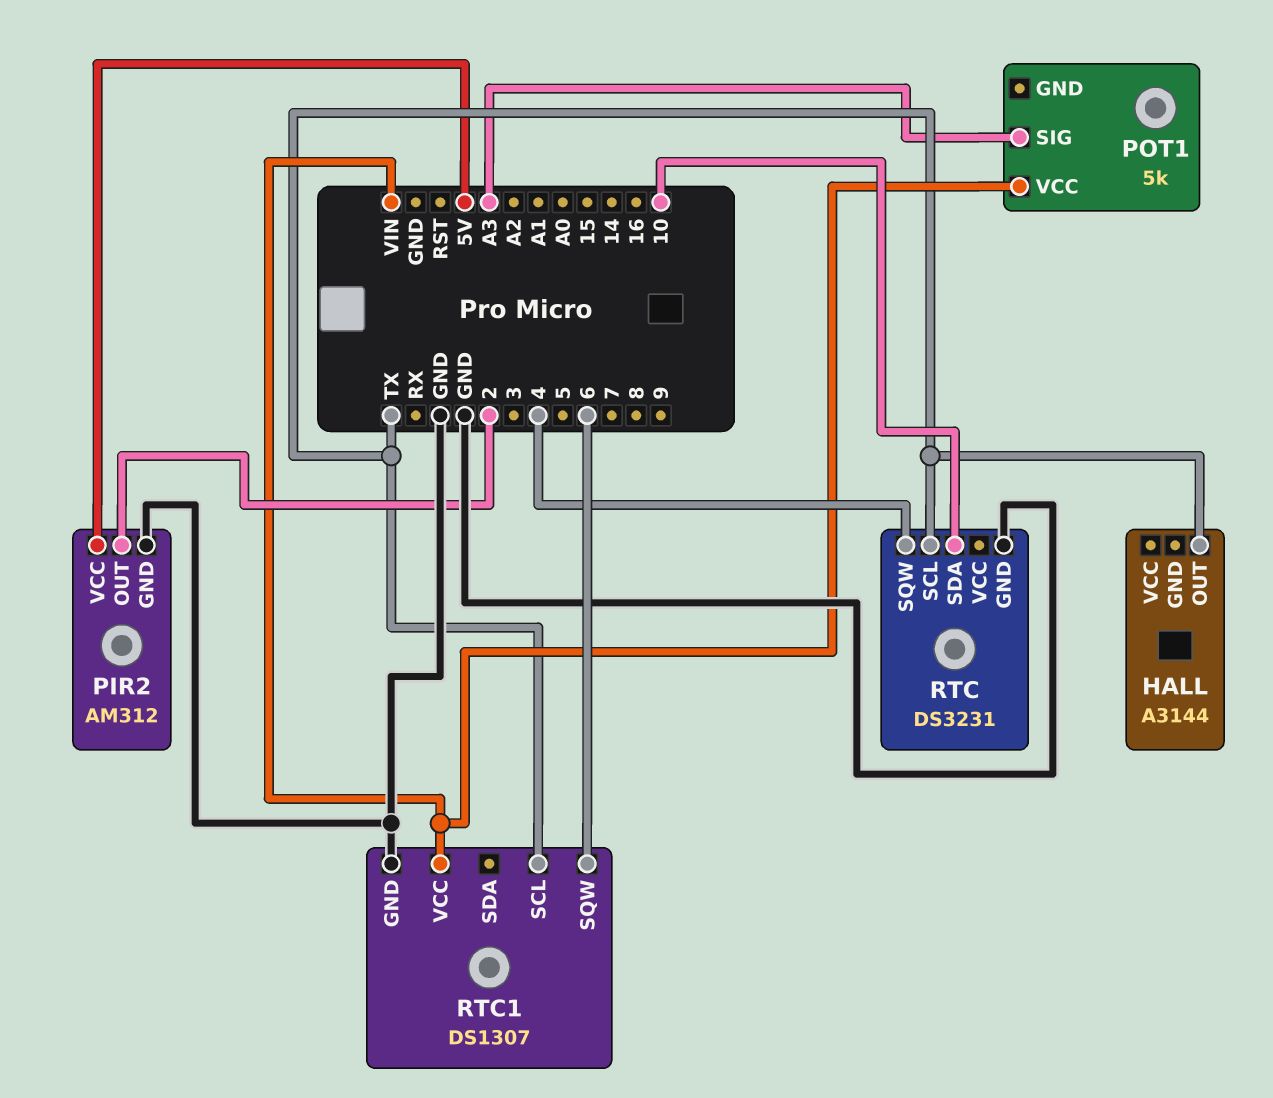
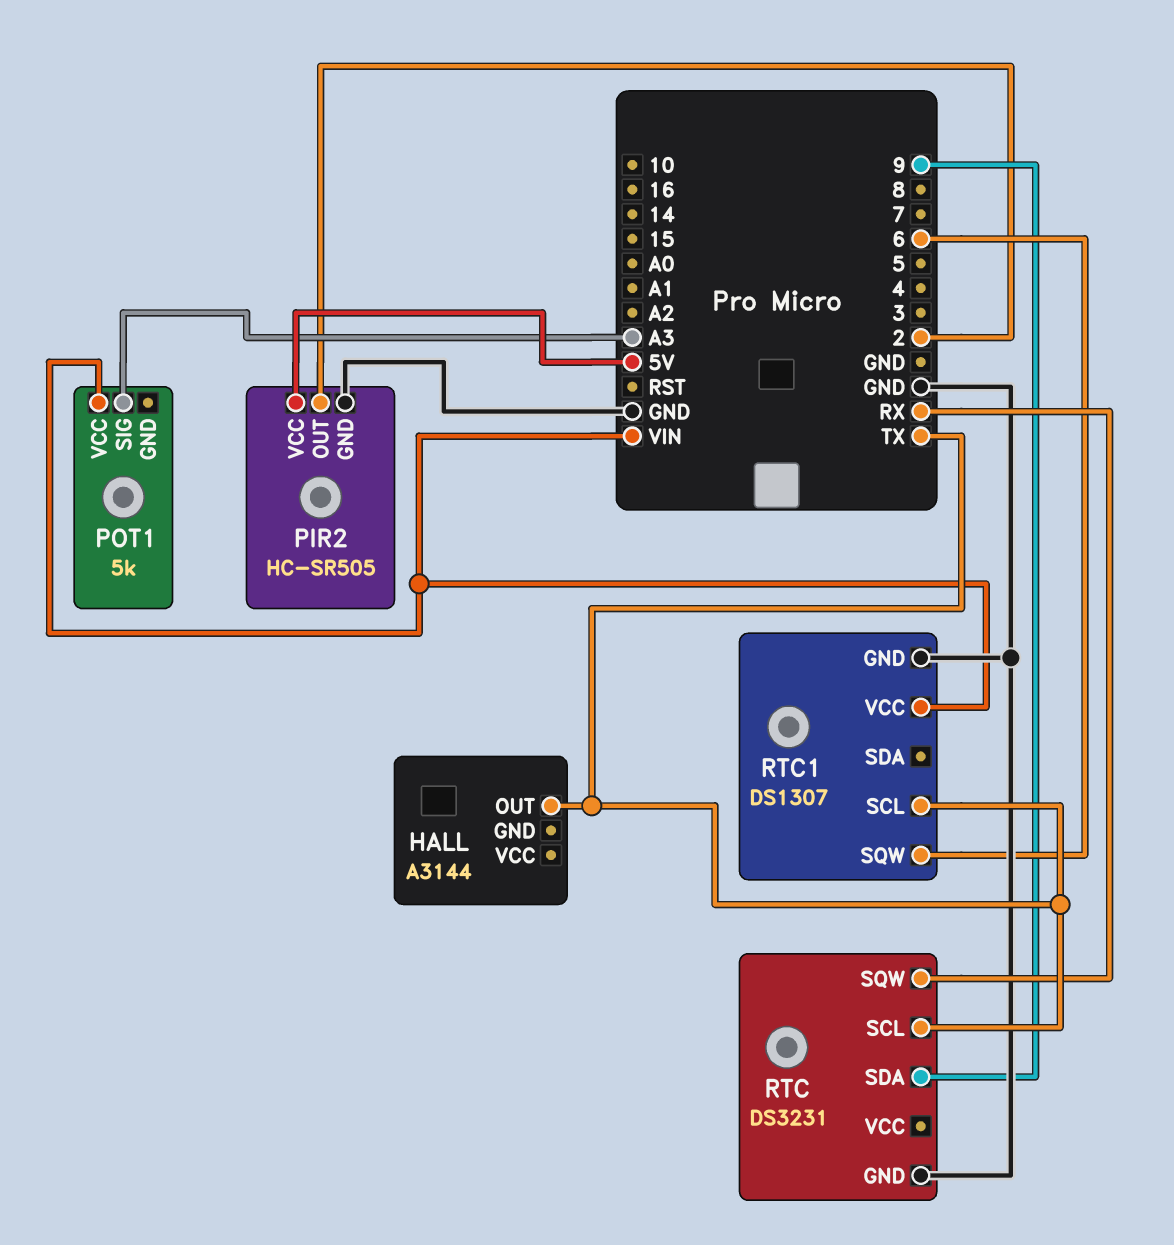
PIR2: AM312 -> HC-SR505
RTC pin SDA: 10 -> 9
RTC pin SQW: 4 -> RX

